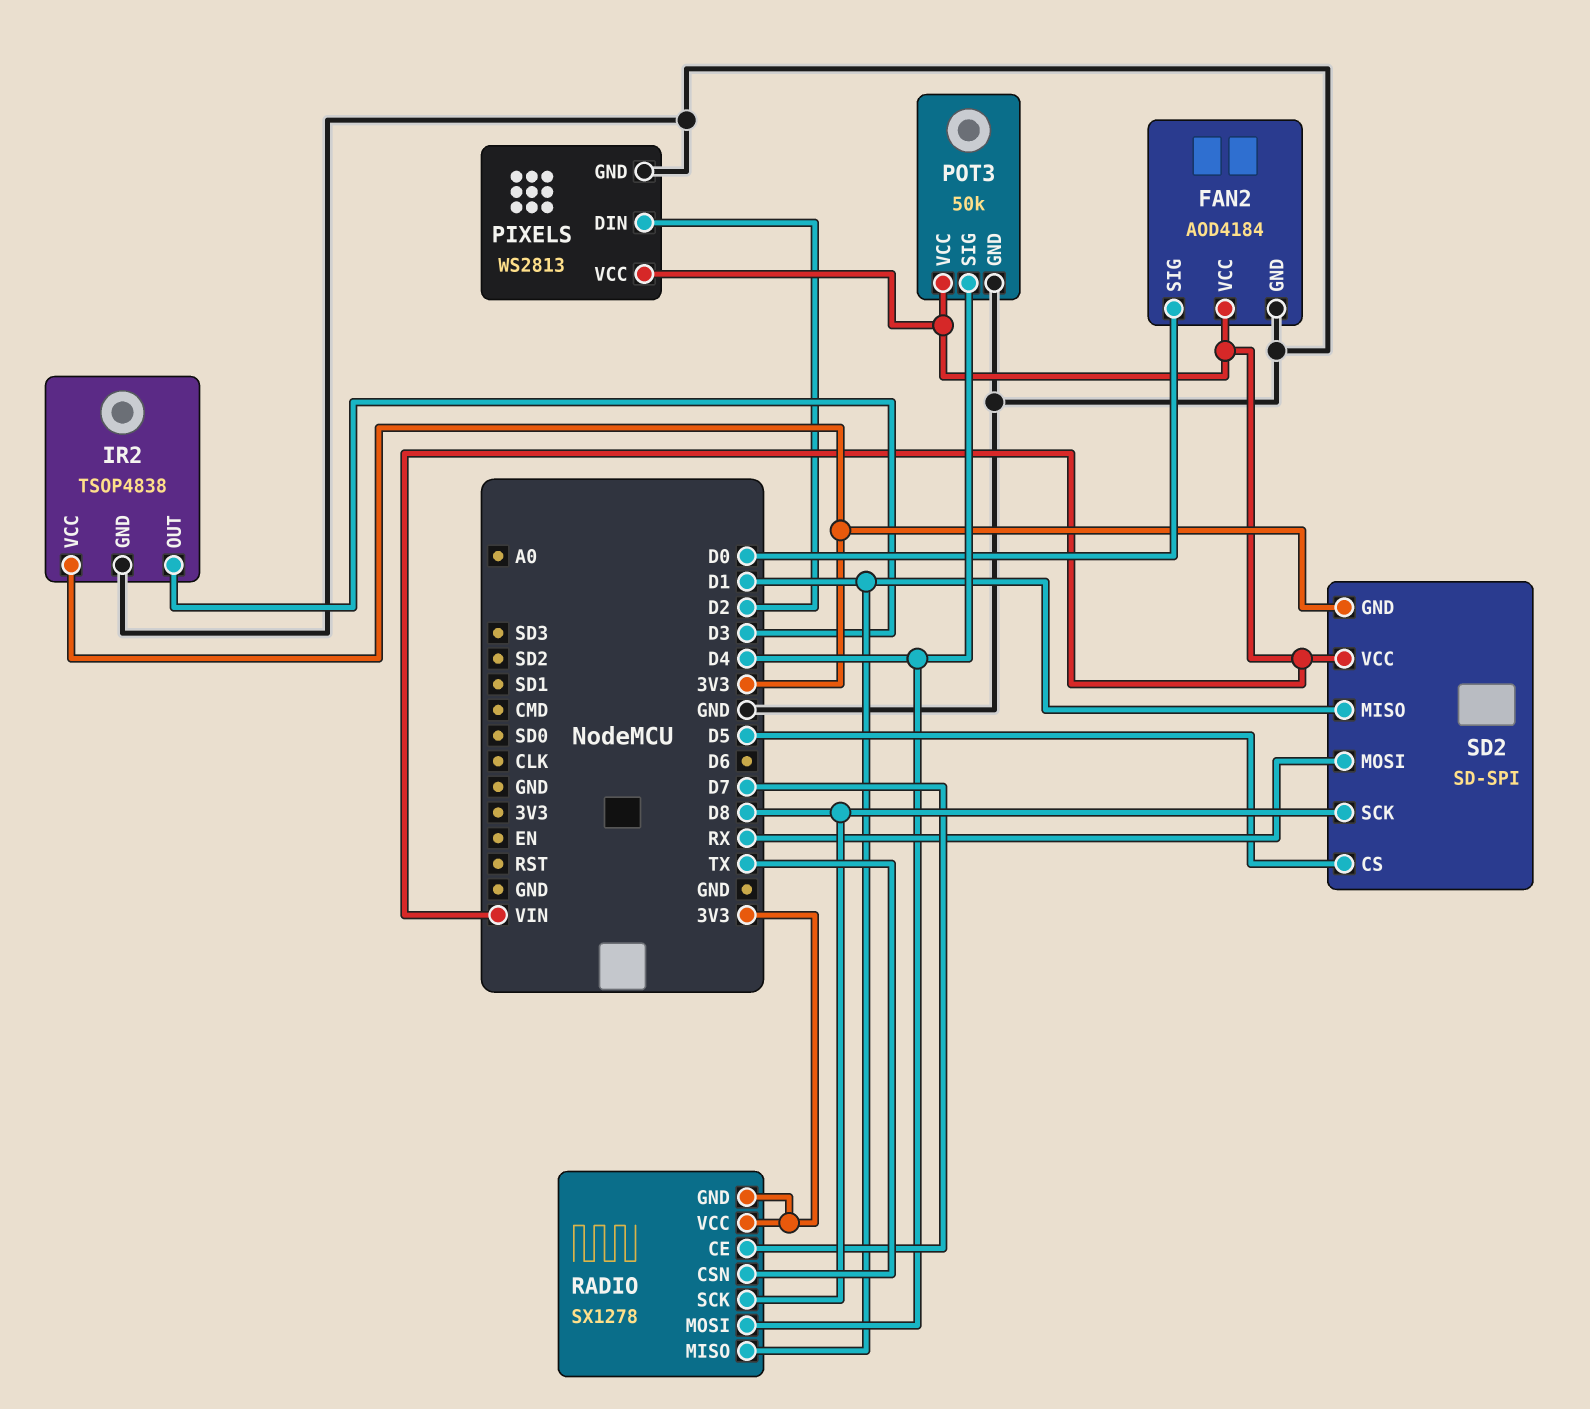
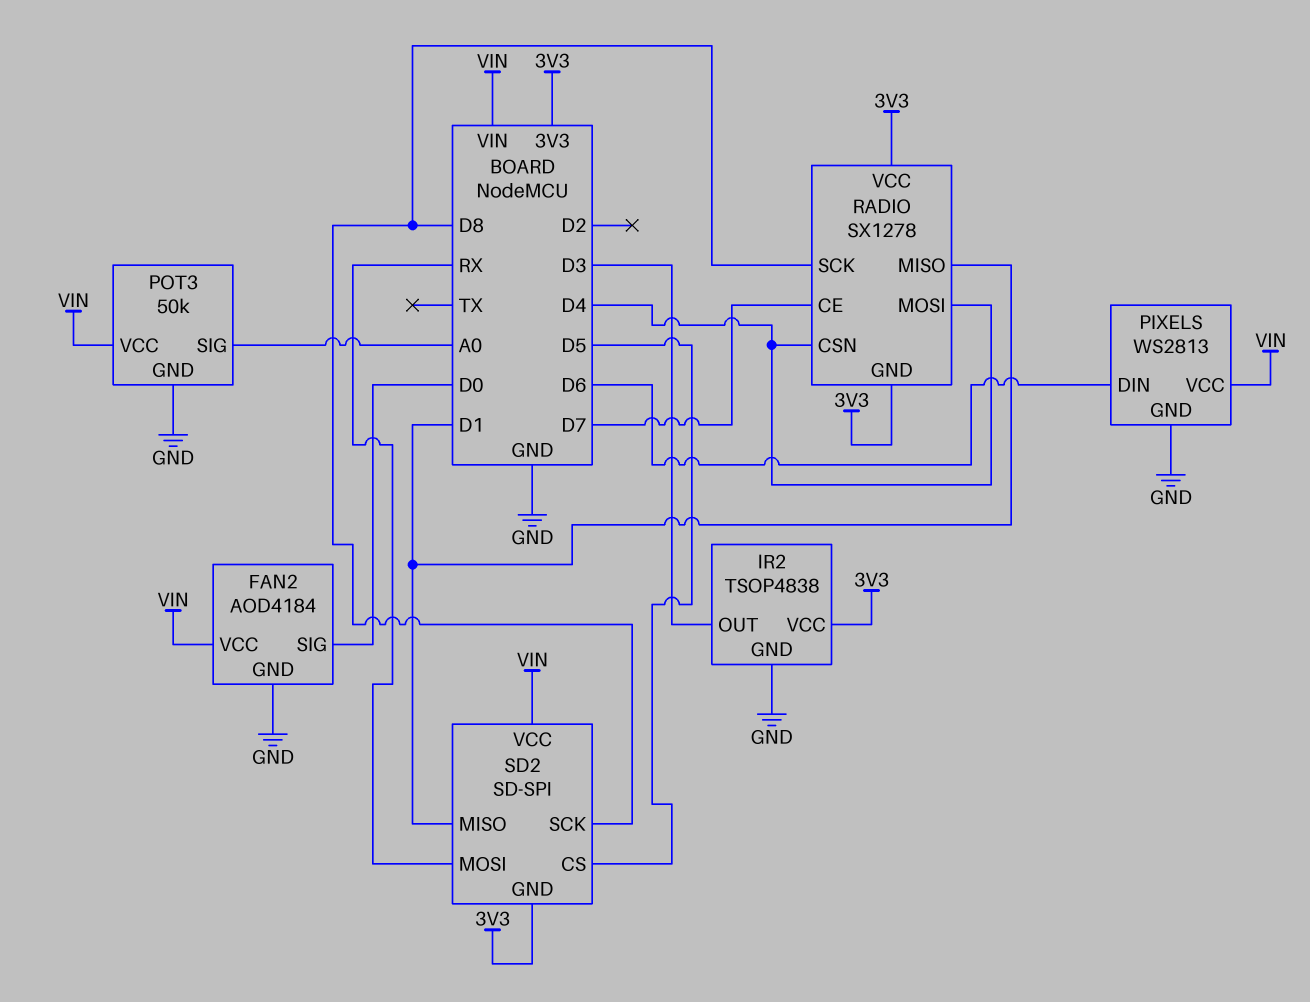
PIXELS pin DIN: D2 -> D6
POT3 pin SIG: D4 -> A0
RADIO pin CSN: TX -> D4

